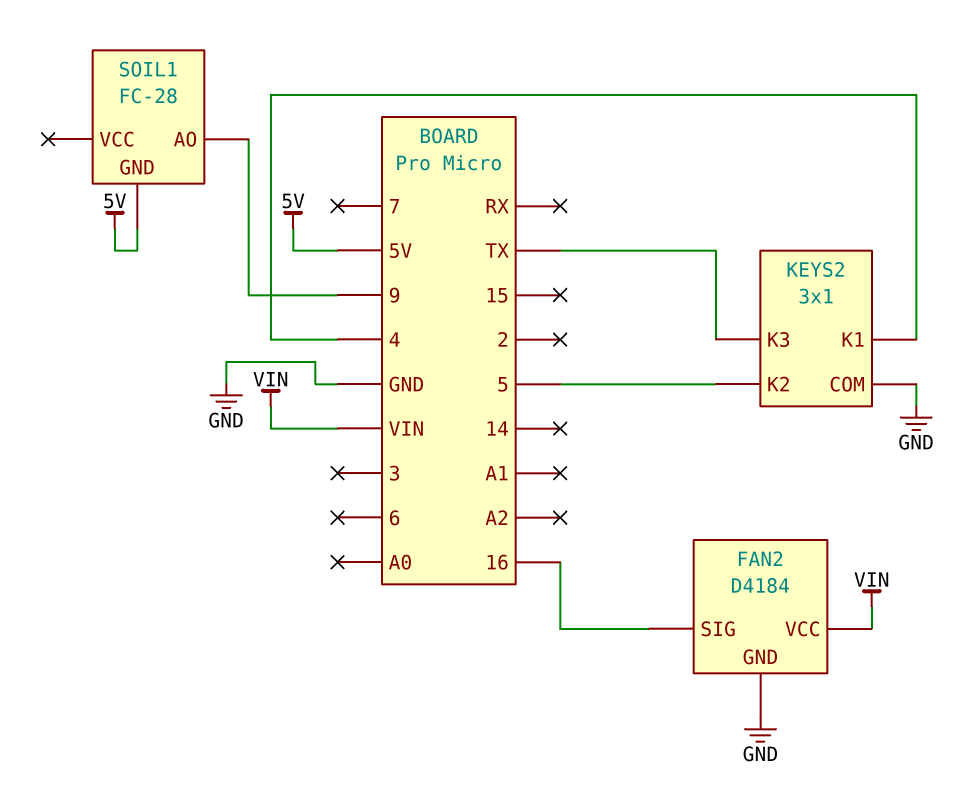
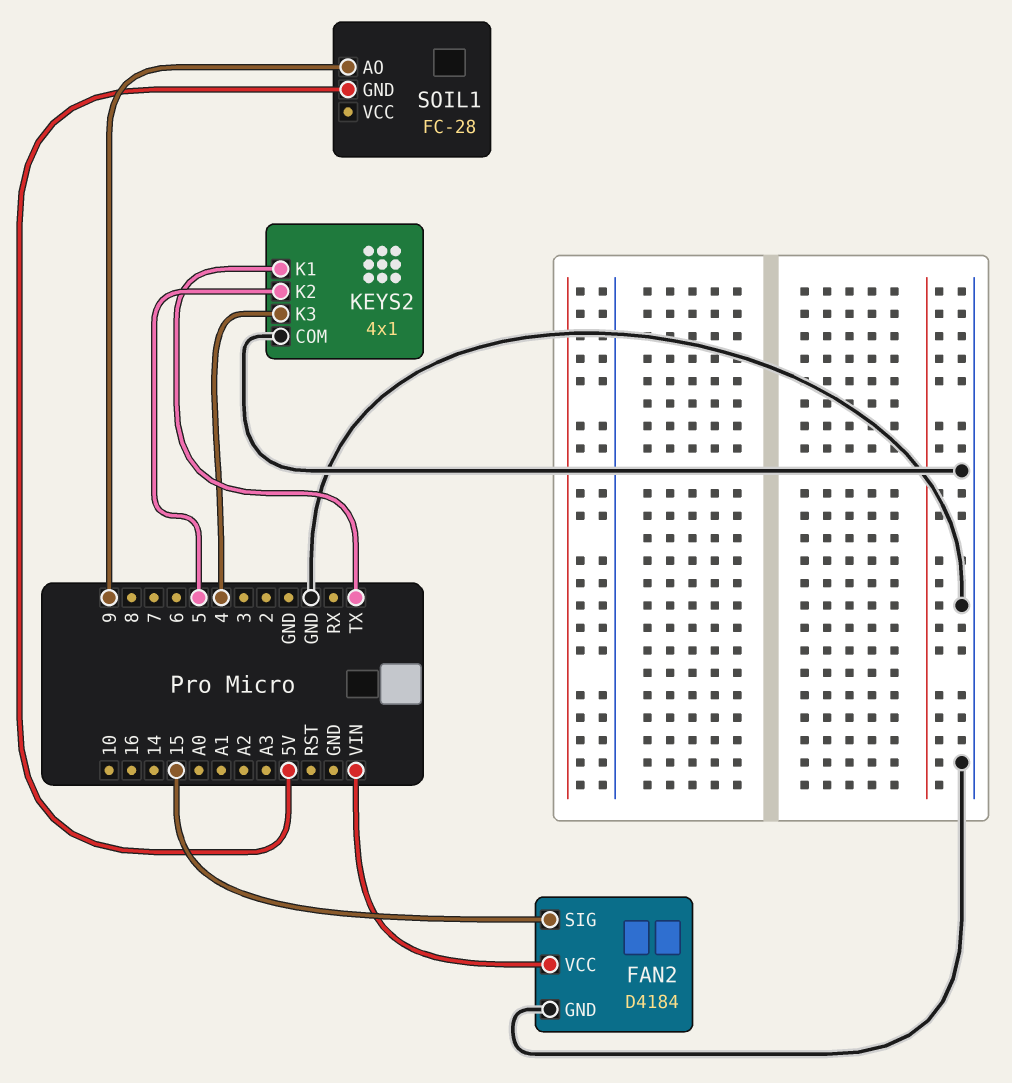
FAN2 pin SIG: 16 -> 15
KEYS2: 3x1 -> 4x1
KEYS2 pin K1: 4 -> TX
KEYS2 pin K3: TX -> 4

